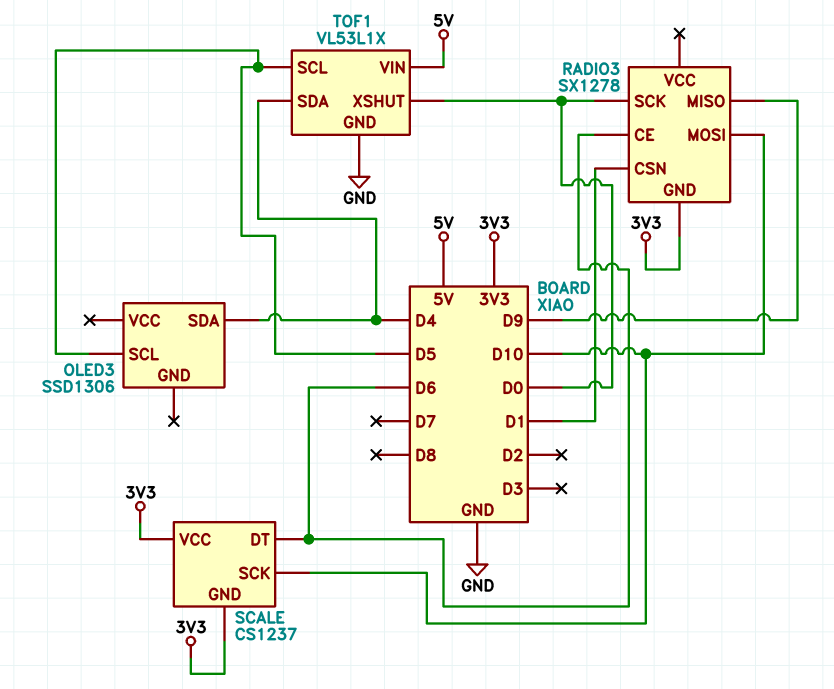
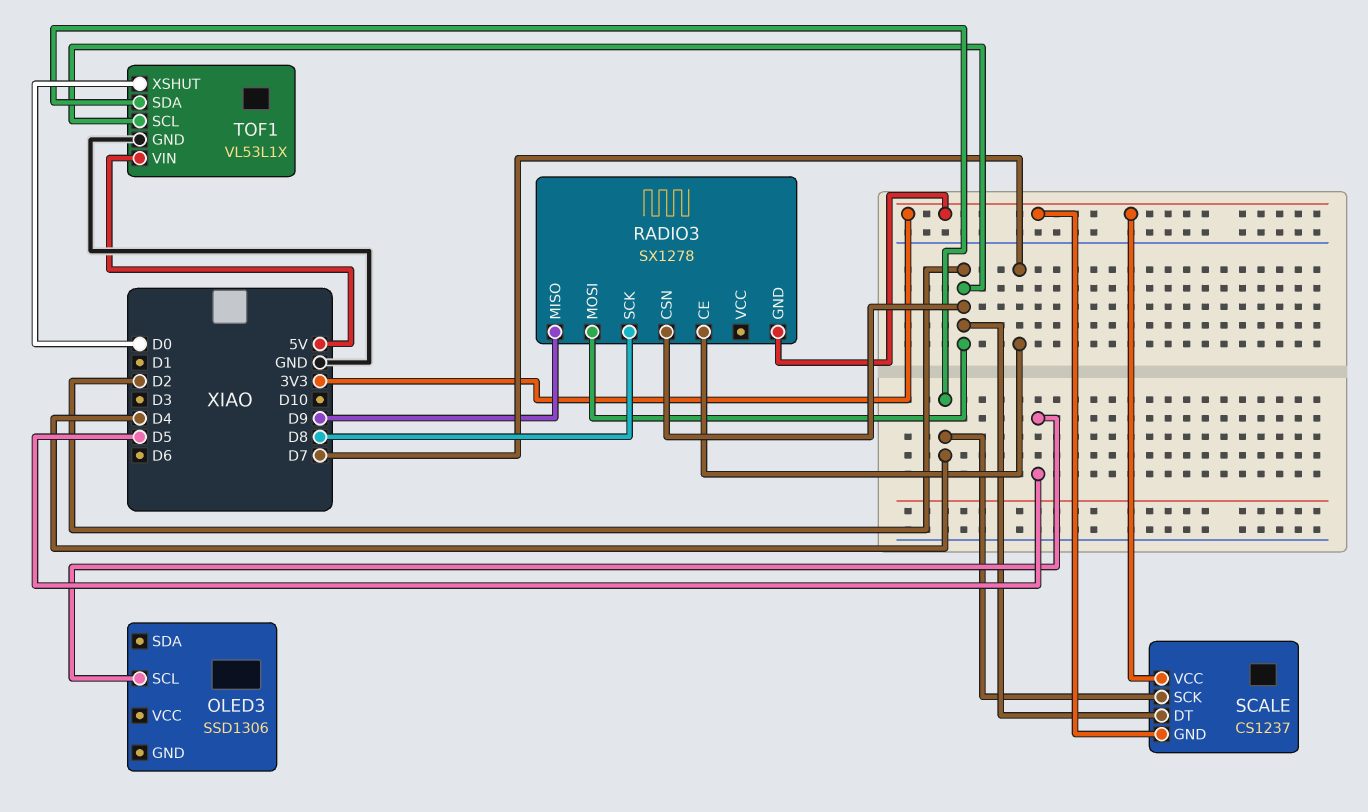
OLED3 pin SDA: D4 -> none
RADIO3 pin CE: D6 -> D7
RADIO3 pin CSN: D1 -> D2
RADIO3 pin MOSI: D10 -> D2
RADIO3 pin SCK: D0 -> D8
SCALE pin DT: D6 -> D2
SCALE pin SCK: D10 -> D4
TOF1 pin SCL: D5 -> D2

